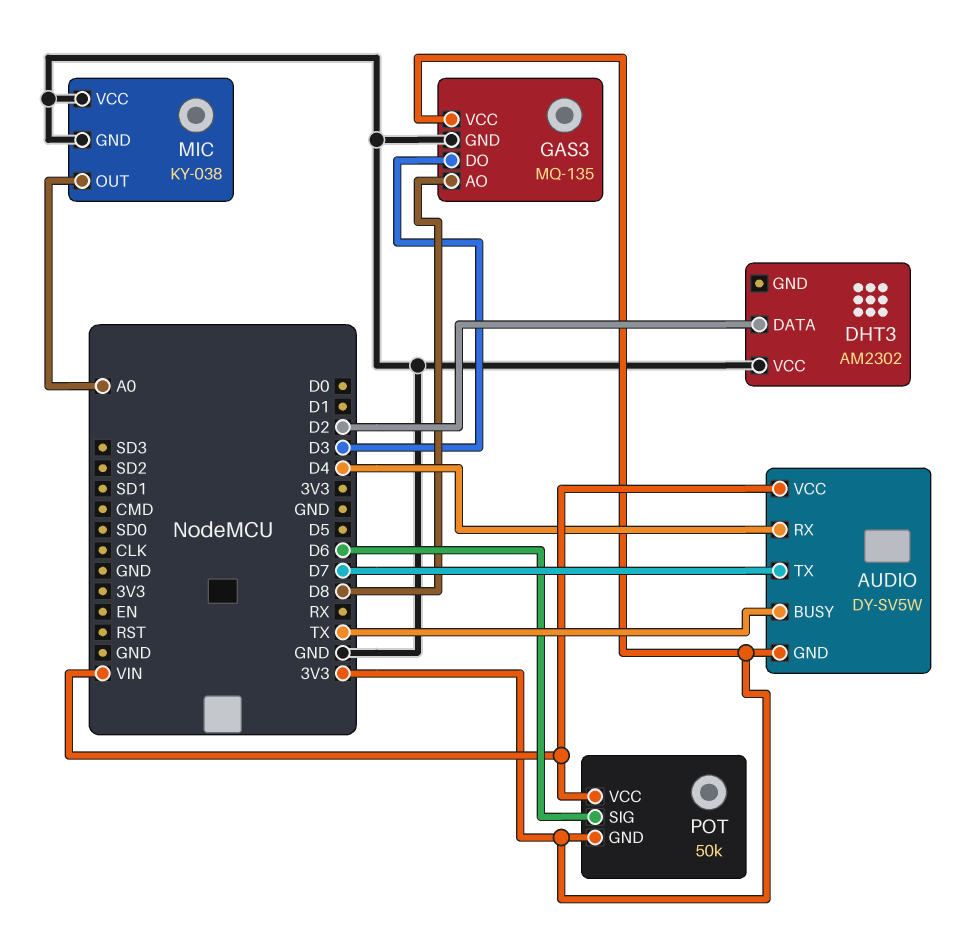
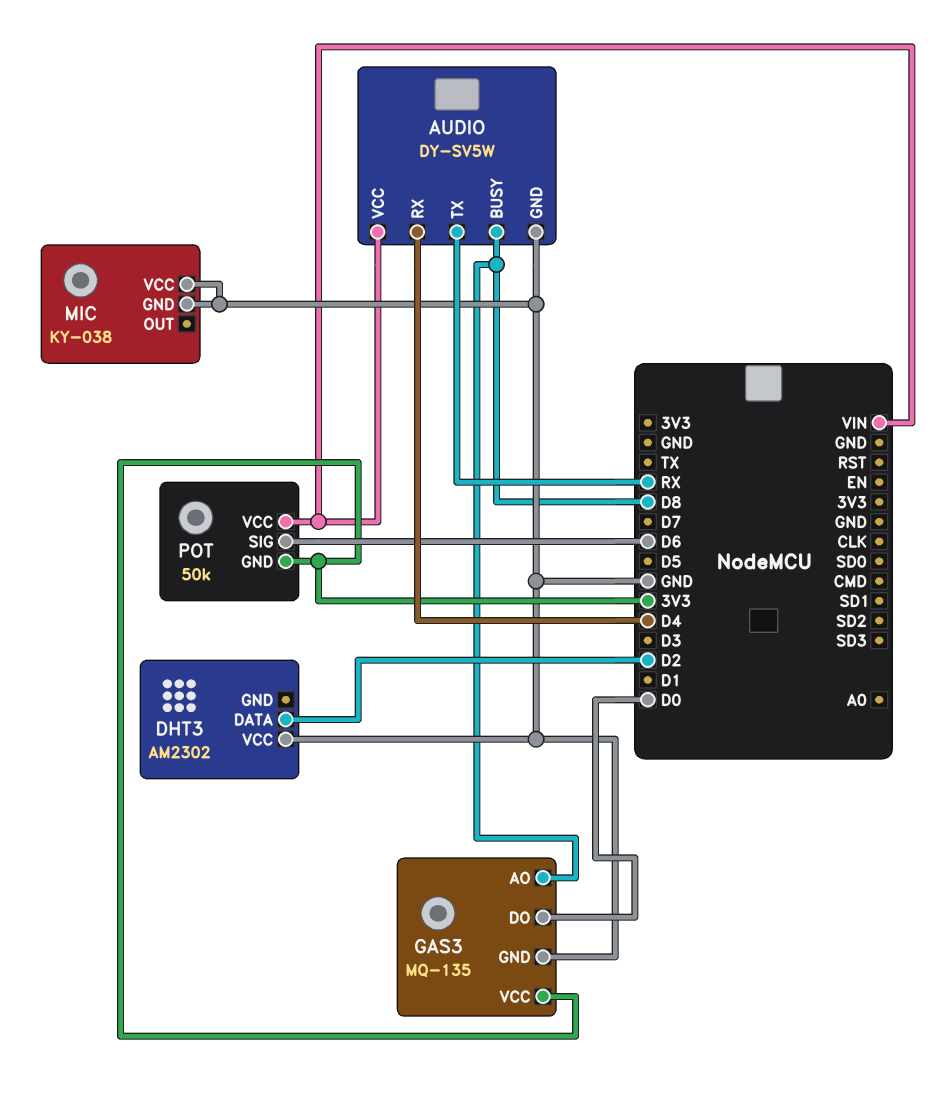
AUDIO pin BUSY: TX -> D8
AUDIO pin GND: 3V3 -> GND
AUDIO pin TX: D7 -> RX
GAS3 pin DO: D3 -> D0
MIC pin OUT: A0 -> none

